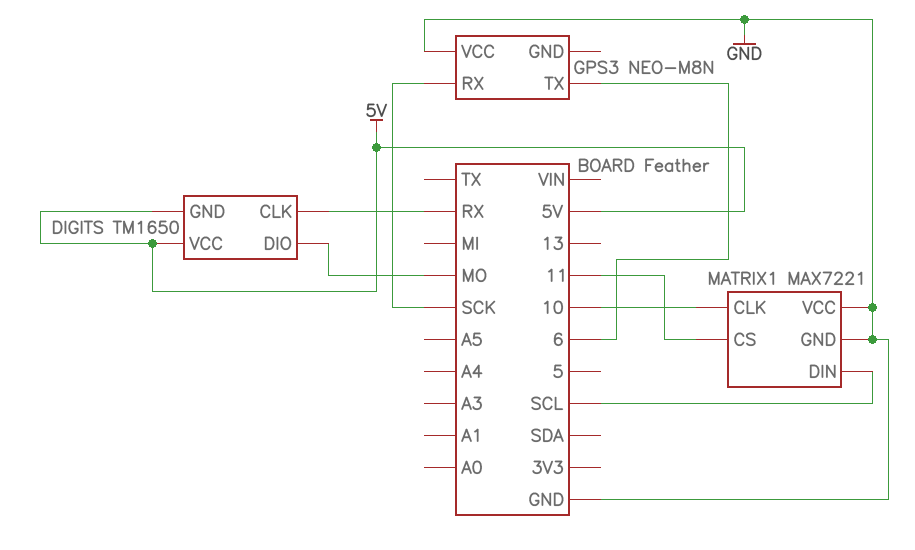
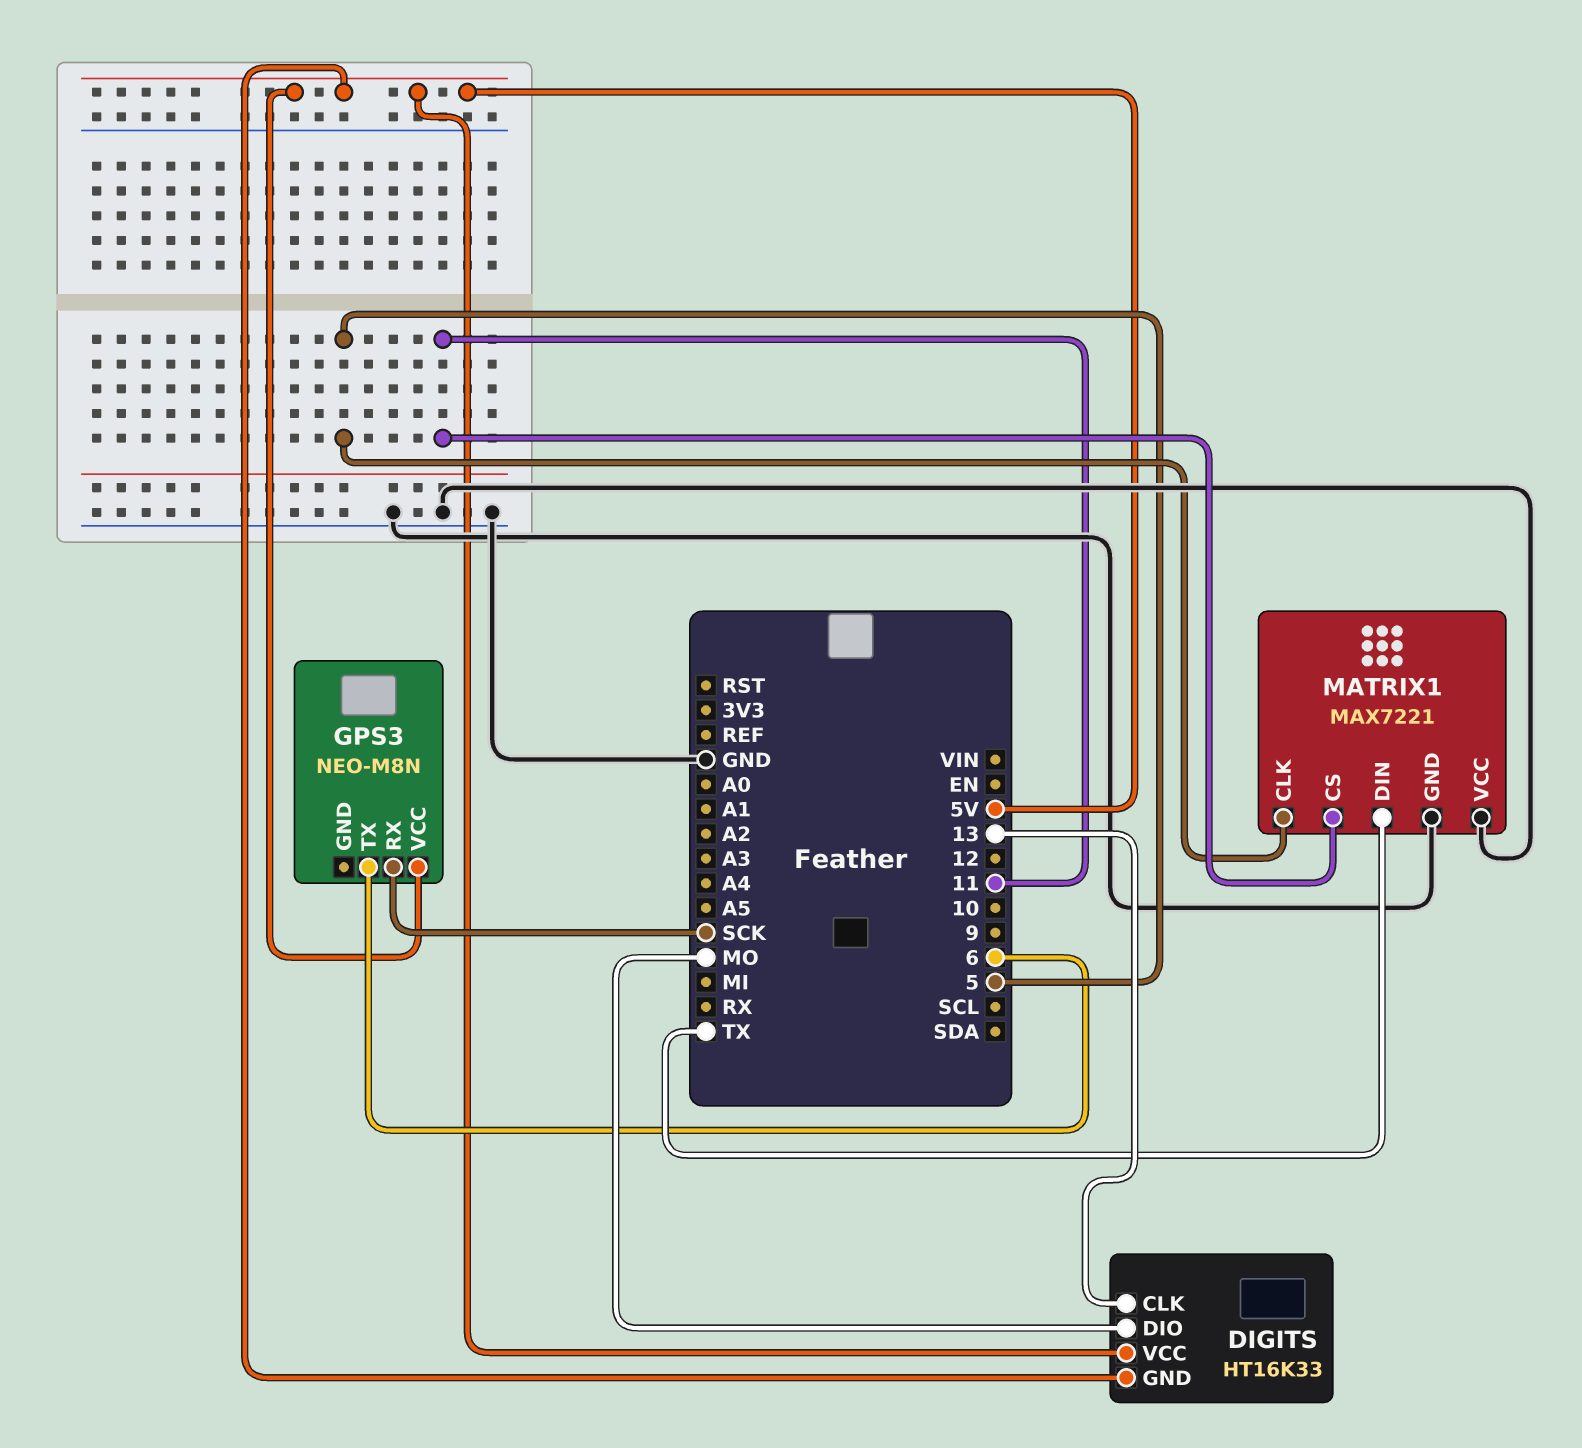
DIGITS: TM1650 -> HT16K33
DIGITS pin CLK: RX -> 13
GPS3 pin VCC: GND -> 5V
MATRIX1 pin CLK: 10 -> 5
MATRIX1 pin DIN: SCL -> TX

